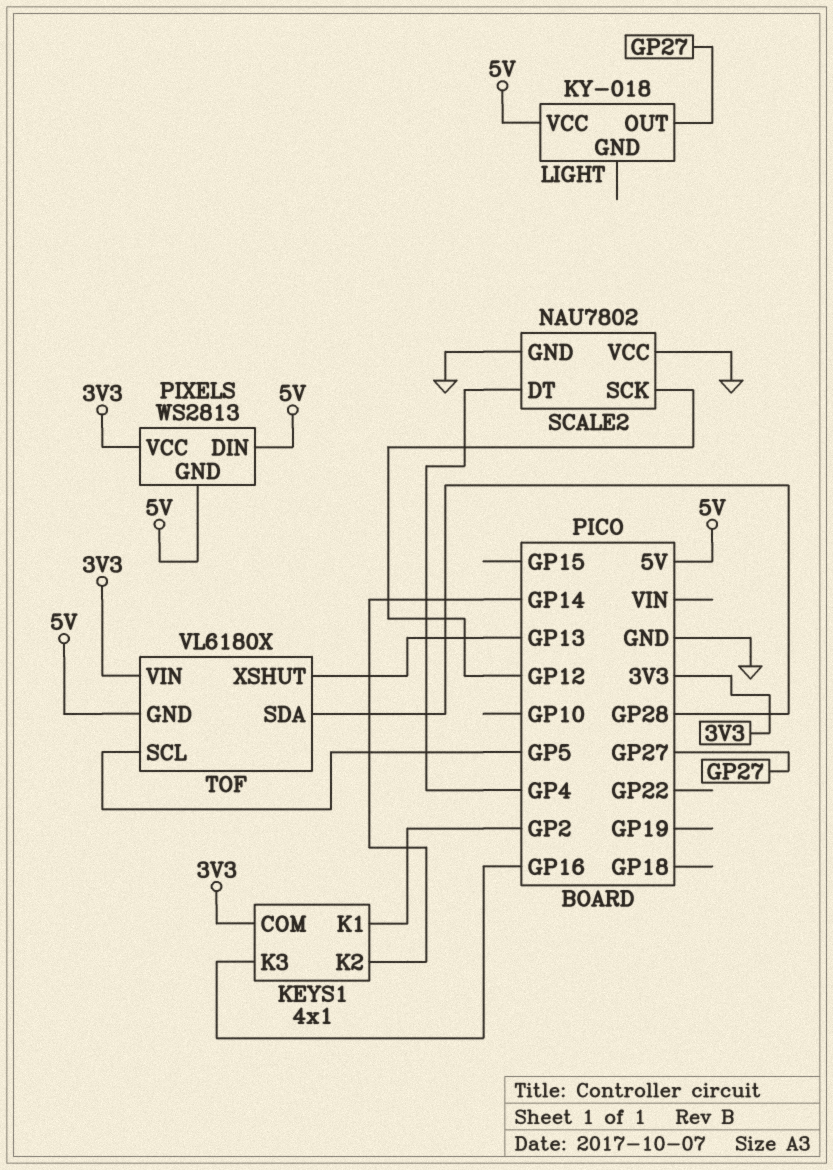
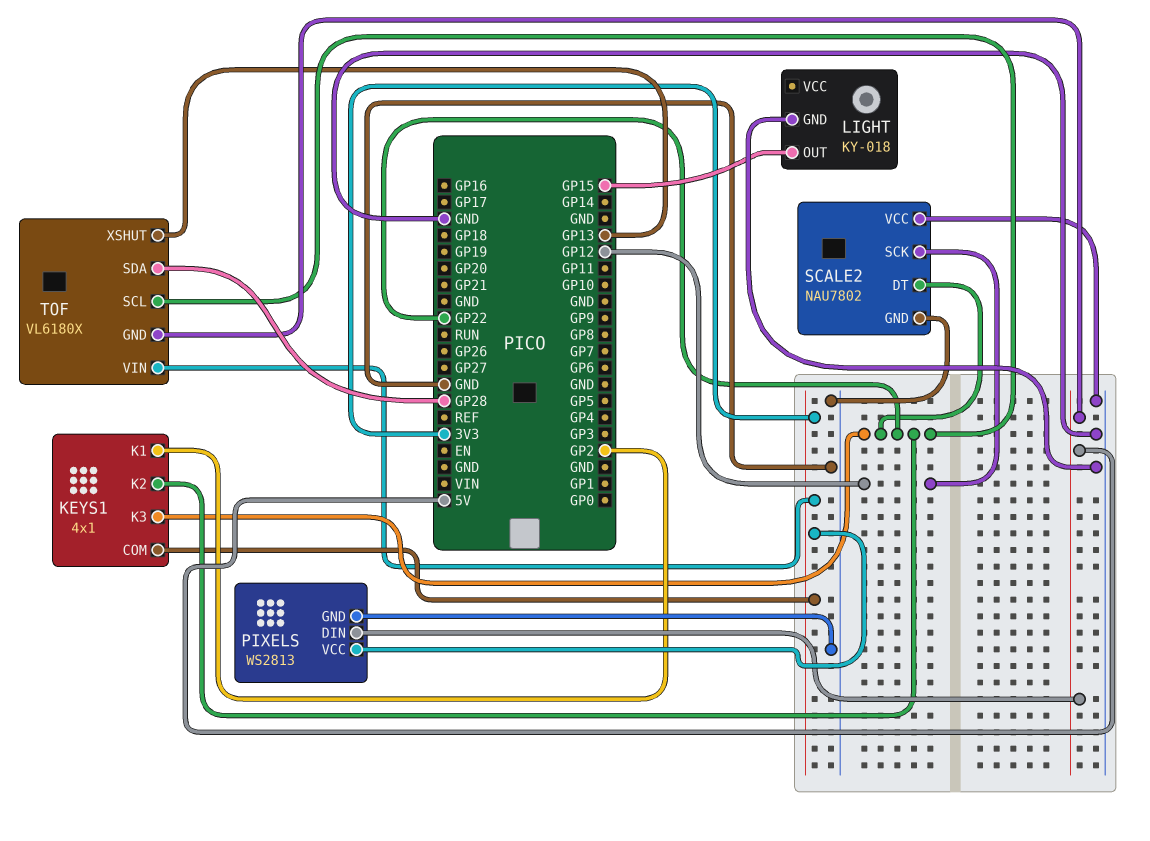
KEYS1 pin K2: GP14 -> GP22
KEYS1 pin K3: GP16 -> GP22
LIGHT pin GND: none -> GND
LIGHT pin OUT: GP27 -> GP15
LIGHT pin VCC: 5V -> none
PIXELS pin GND: 5V -> GND
SCALE2 pin DT: GP4 -> GP22
TOF pin SCL: GP5 -> GP22

